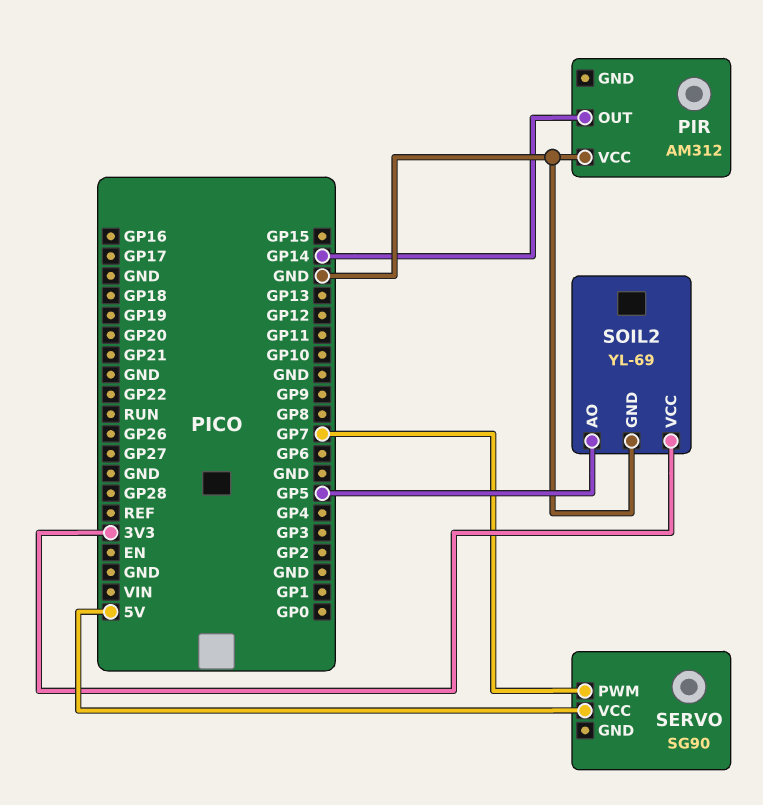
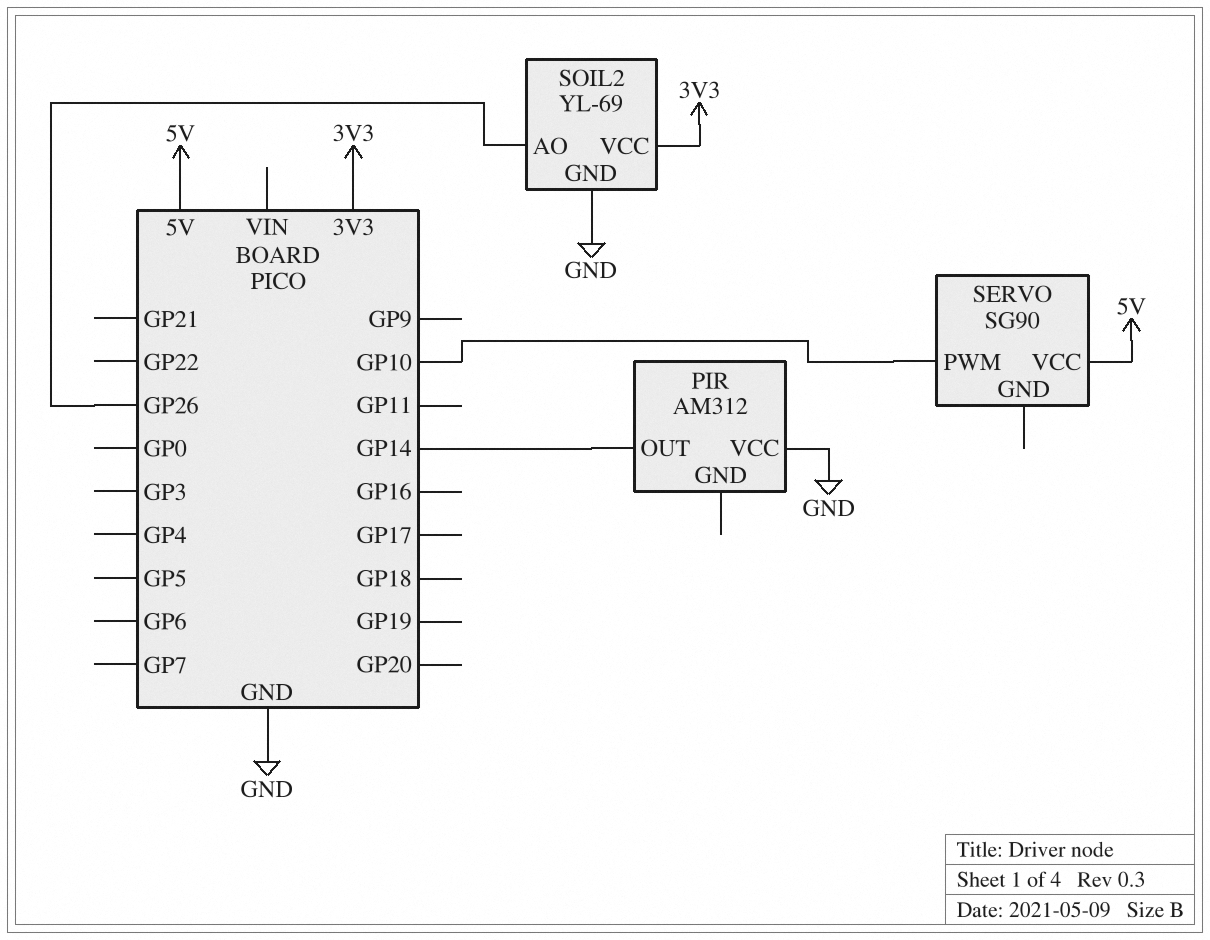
SERVO pin PWM: GP7 -> GP10
SOIL2 pin AO: GP5 -> GP26

